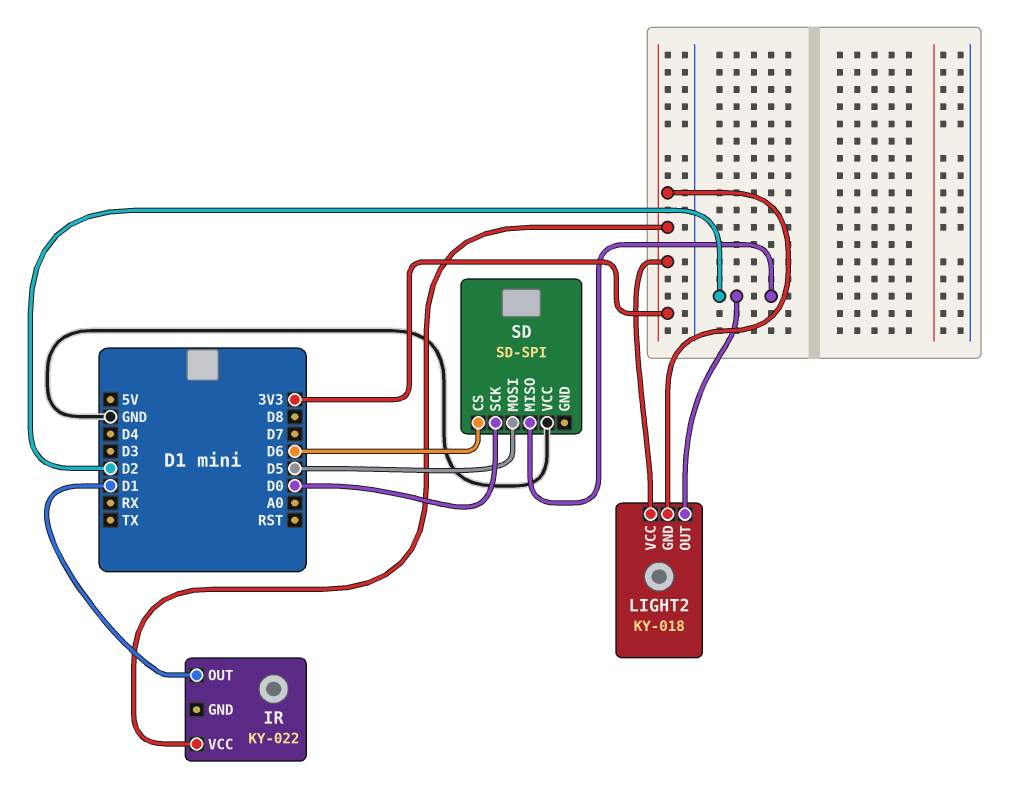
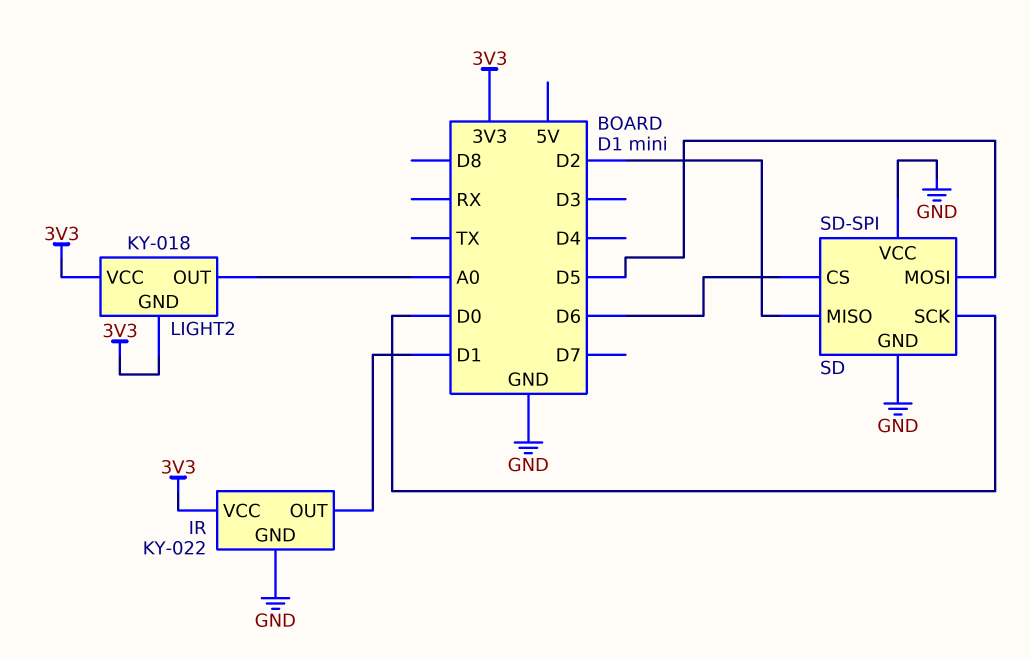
IR pin GND: none -> GND
LIGHT2 pin OUT: D2 -> A0
SD pin GND: none -> GND

